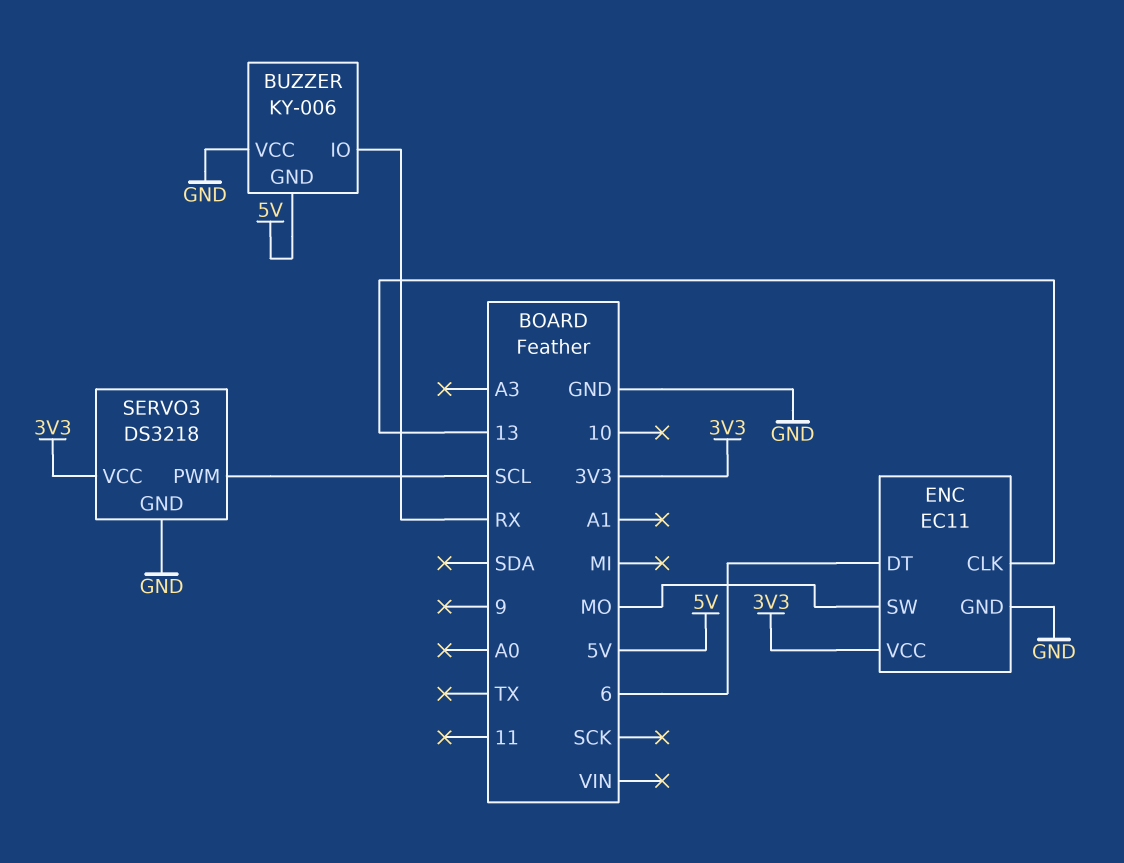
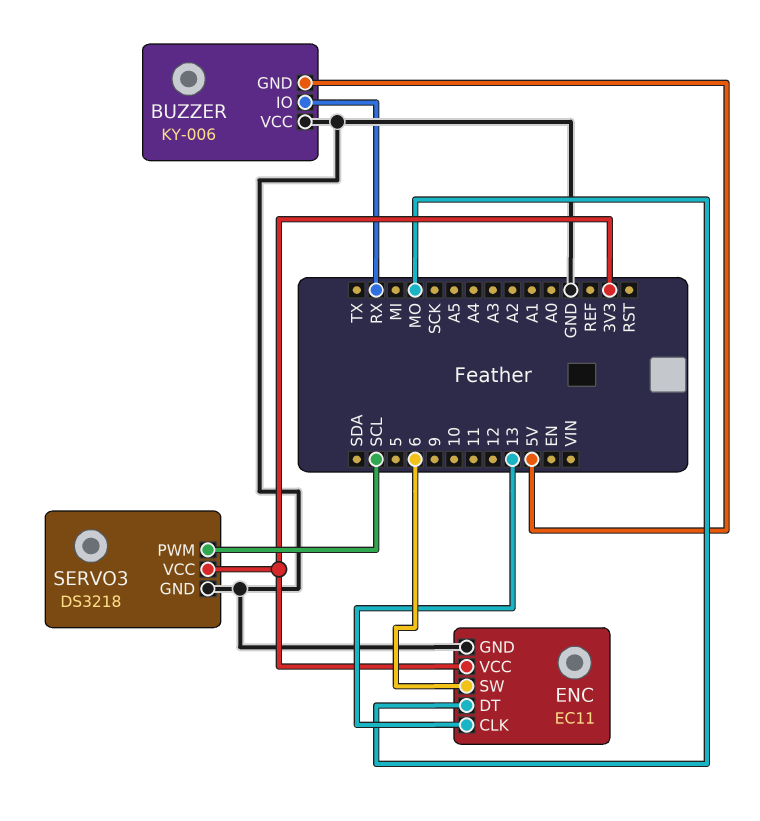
ENC pin DT: 6 -> MO
ENC pin SW: MO -> 6

